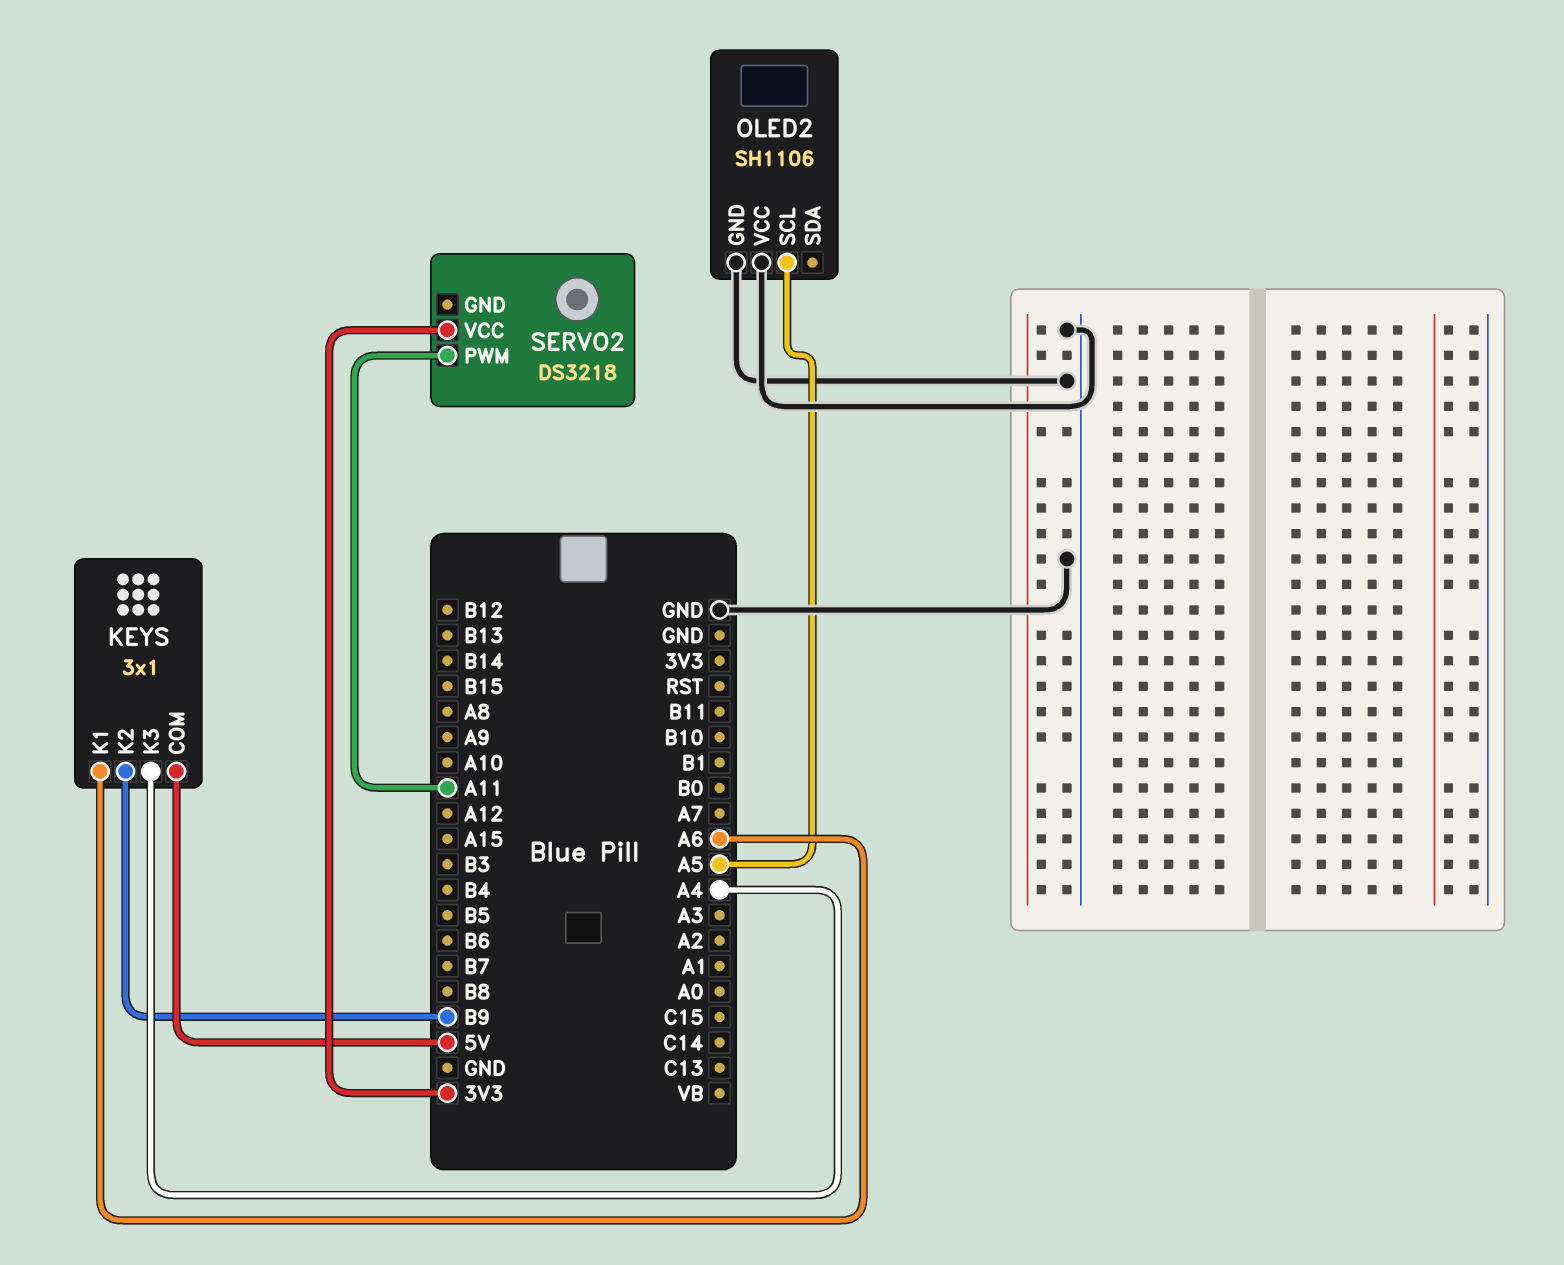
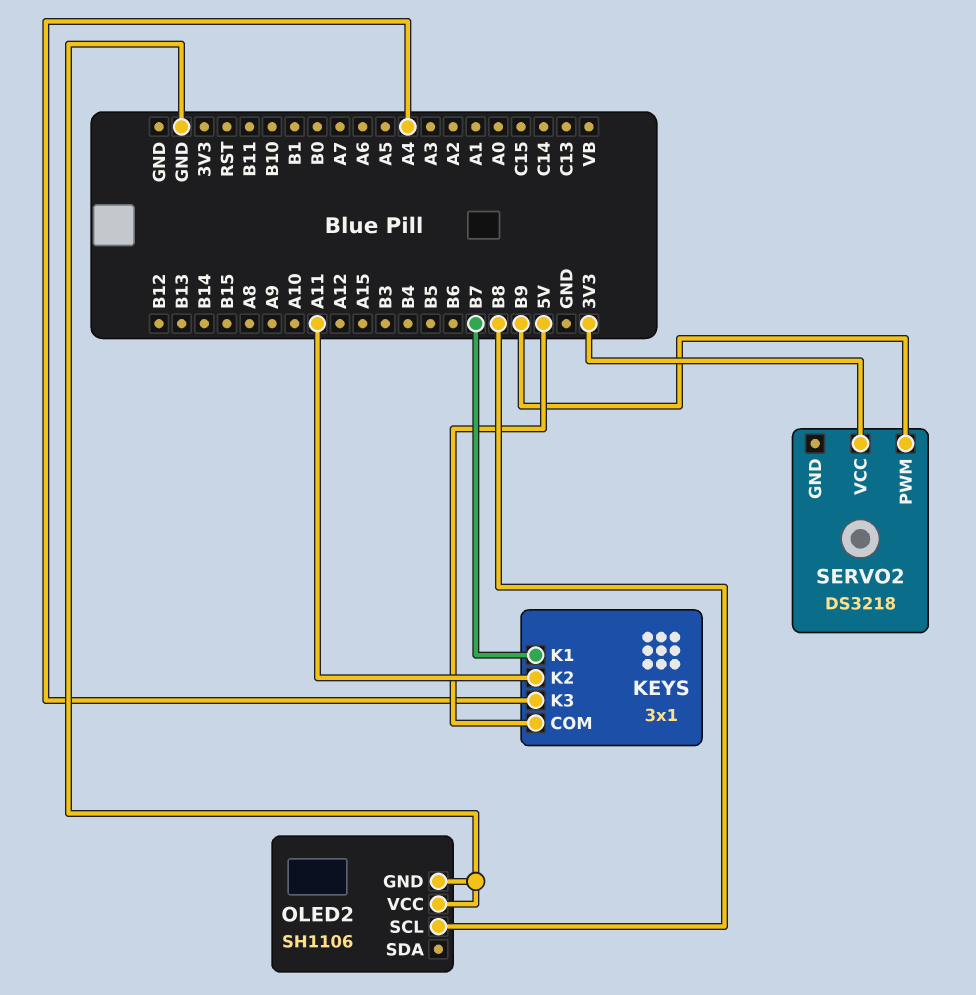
KEYS pin K1: A6 -> B7
KEYS pin K2: B9 -> A11
OLED2 pin SCL: A5 -> B8
SERVO2 pin PWM: A11 -> B9

